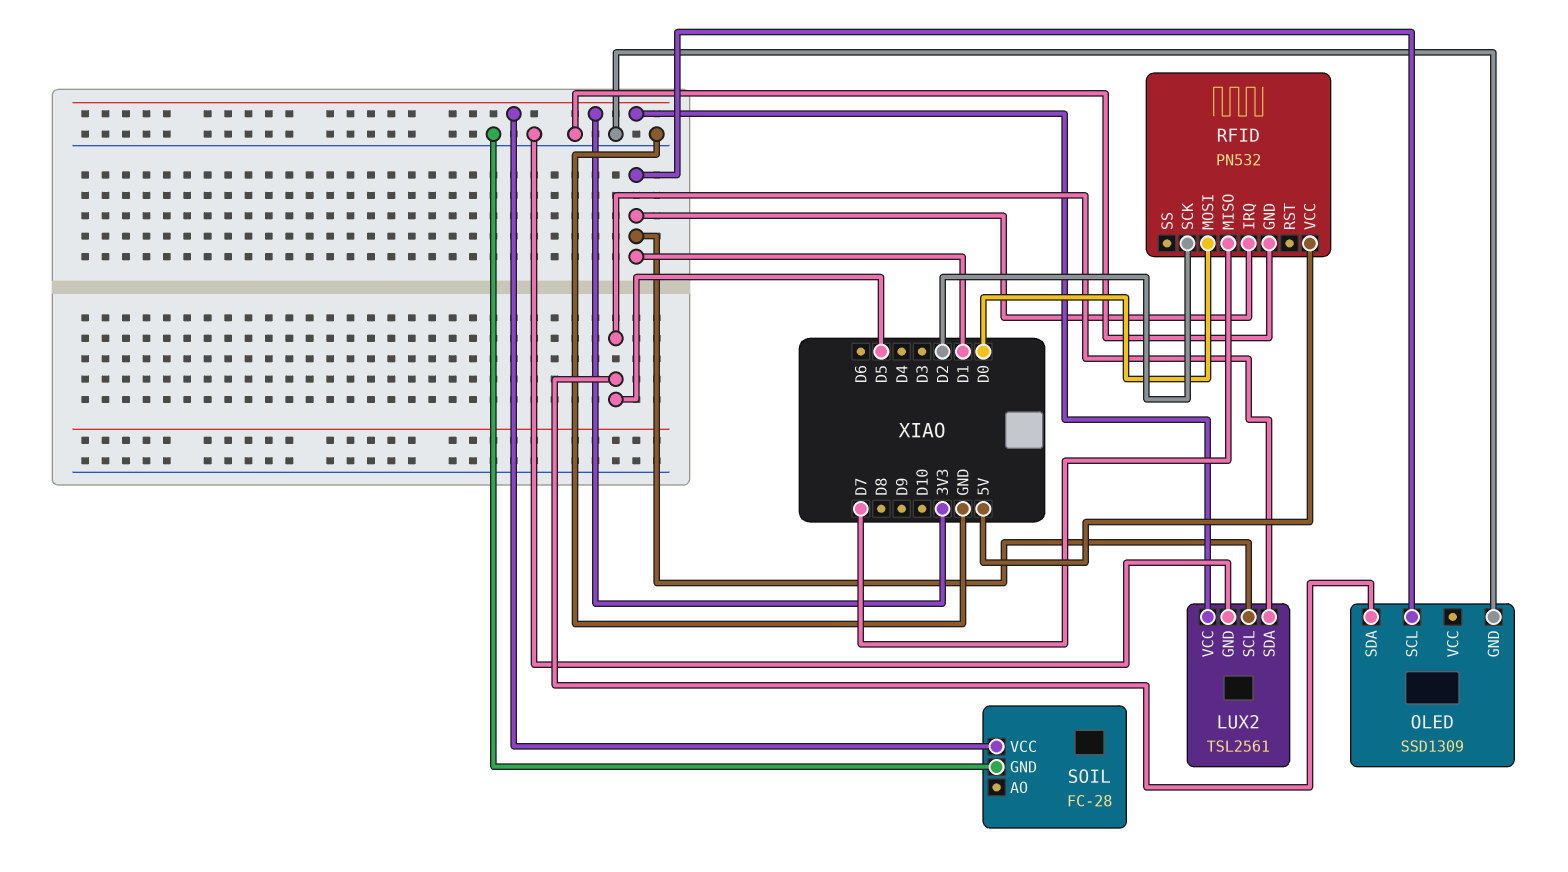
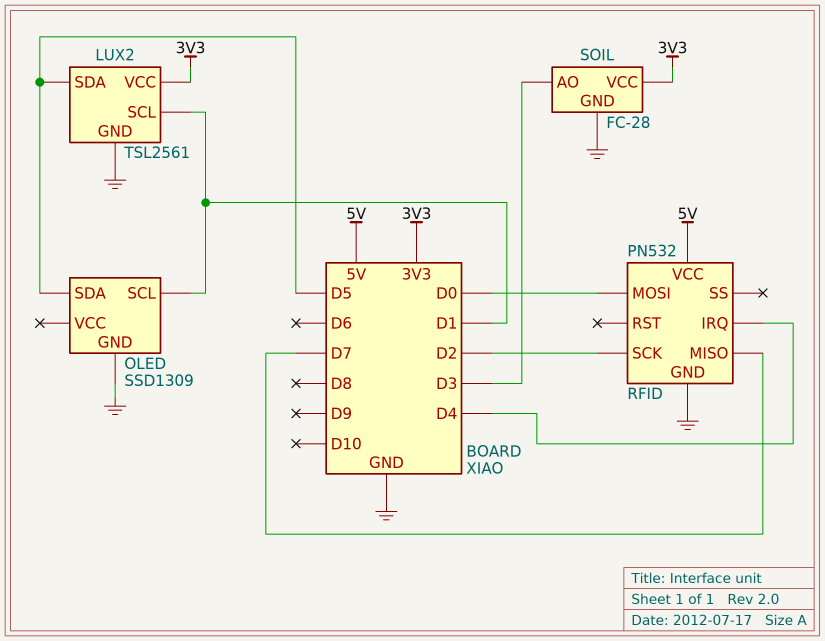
RFID pin IRQ: D1 -> D4
SOIL pin AO: none -> D3

